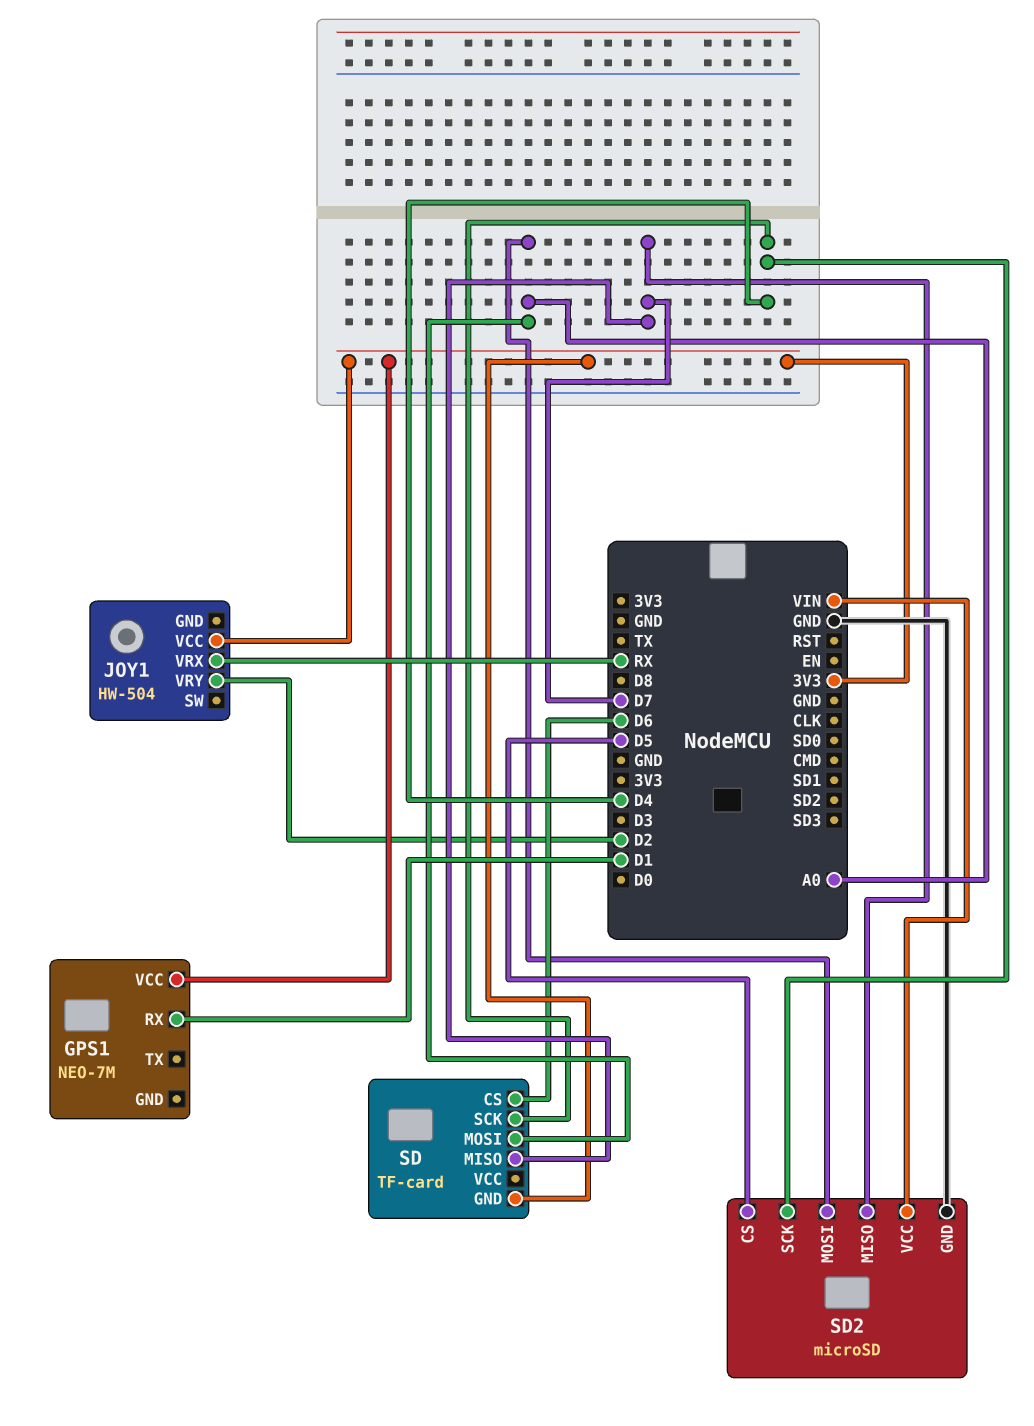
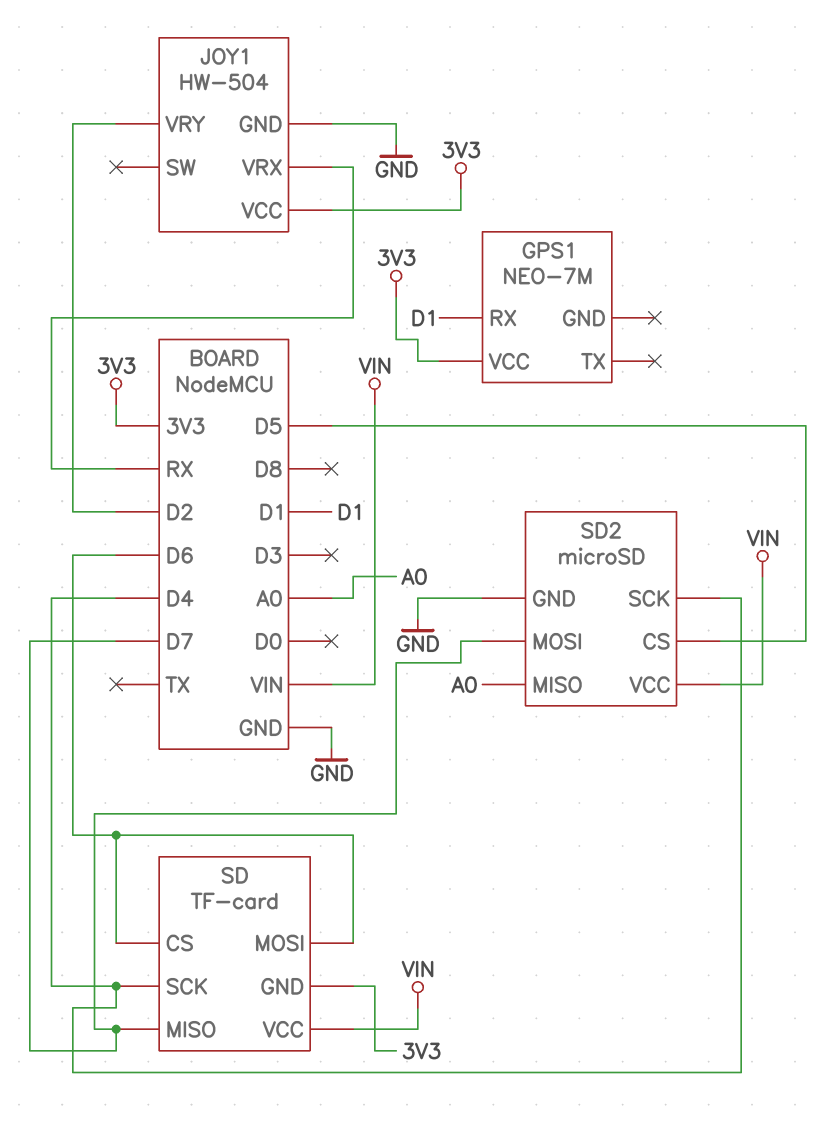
JOY1 pin GND: none -> GND
SD pin MOSI: A0 -> D6
SD pin VCC: none -> VIN
SD2 pin MISO: D7 -> A0
SD2 pin MOSI: A0 -> D7

